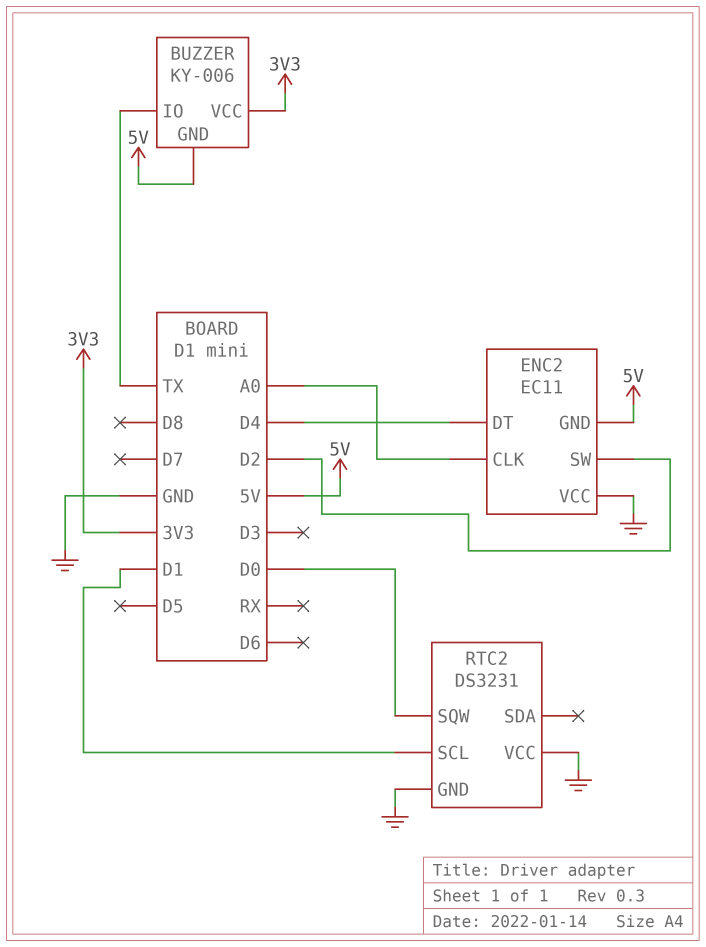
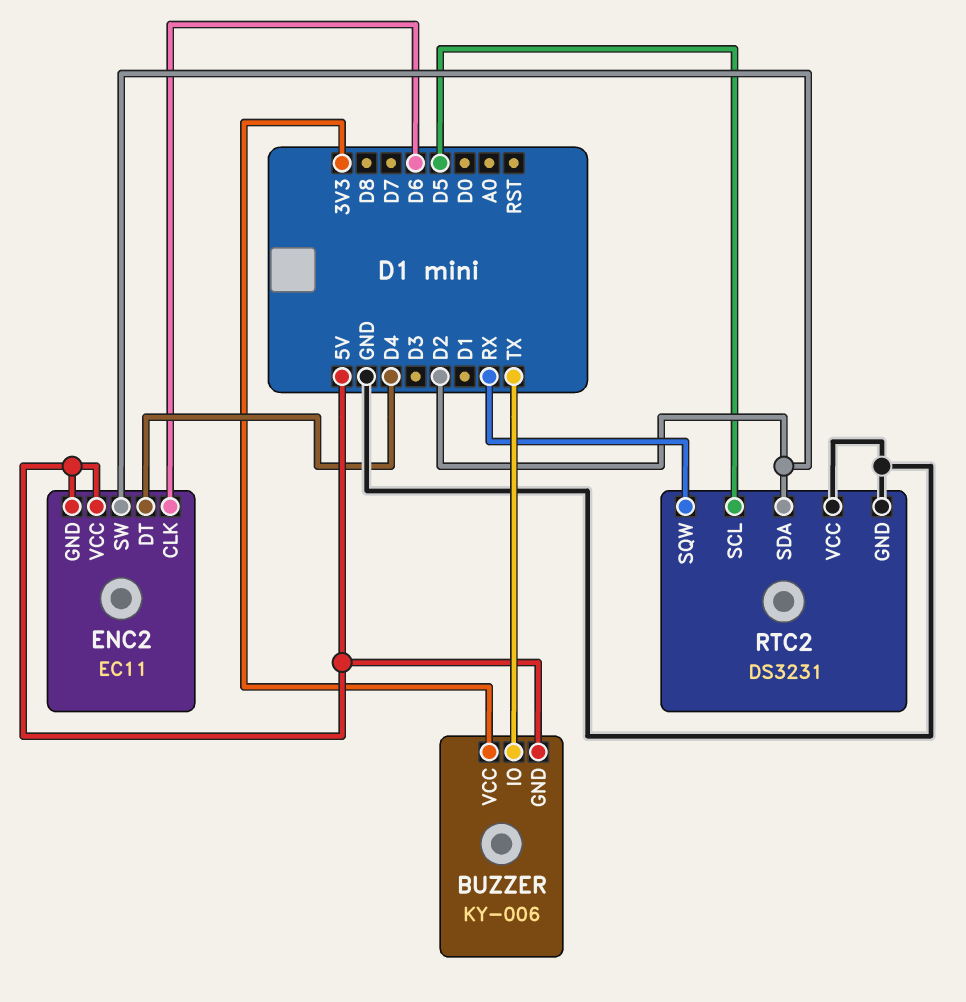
ENC2 pin CLK: A0 -> D6
ENC2 pin VCC: GND -> 5V
RTC2 pin SCL: D1 -> D5
RTC2 pin SDA: none -> D2
RTC2 pin SQW: D0 -> RX

